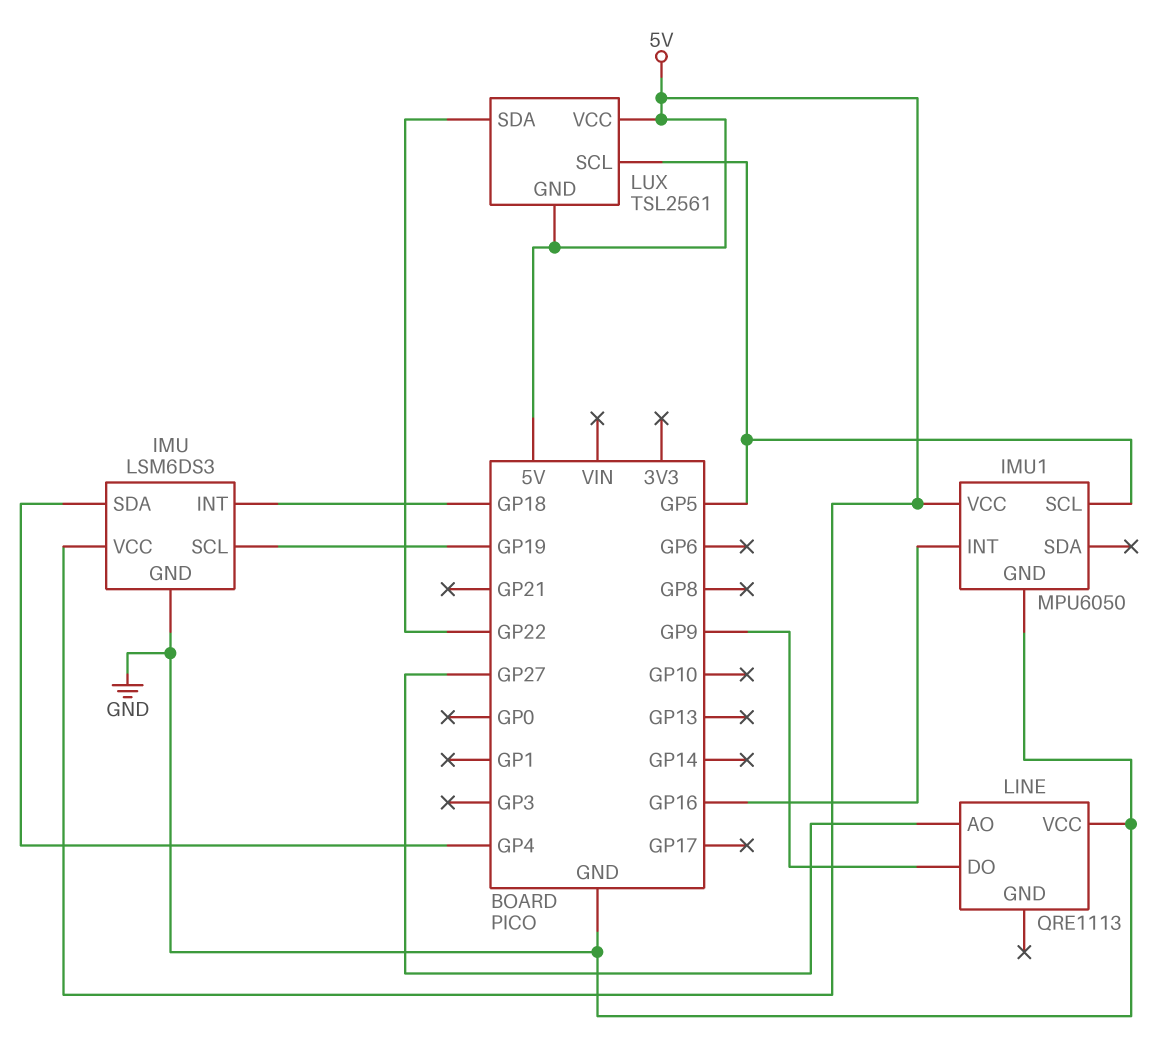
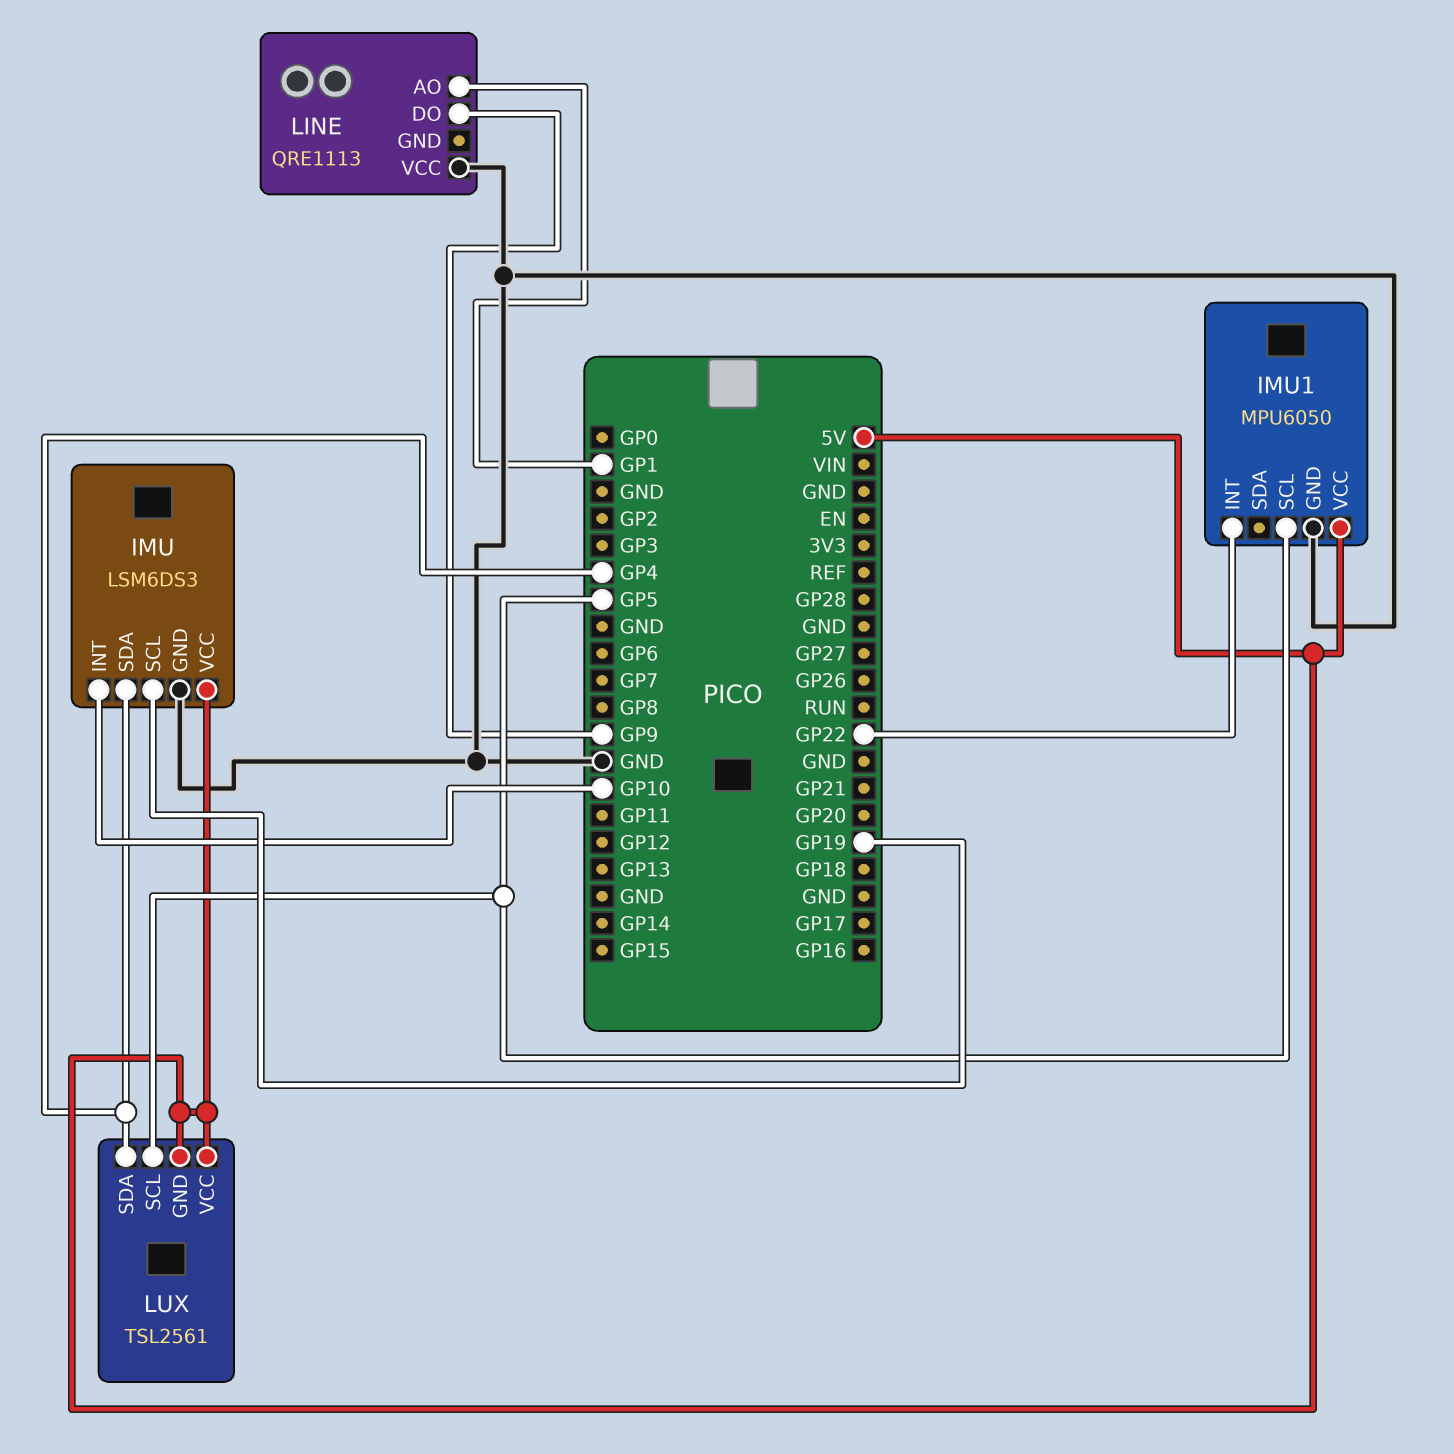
IMU pin INT: GP18 -> GP10
IMU1 pin INT: GP16 -> GP22
LINE pin AO: GP27 -> GP1
LUX pin SDA: GP22 -> GP4

